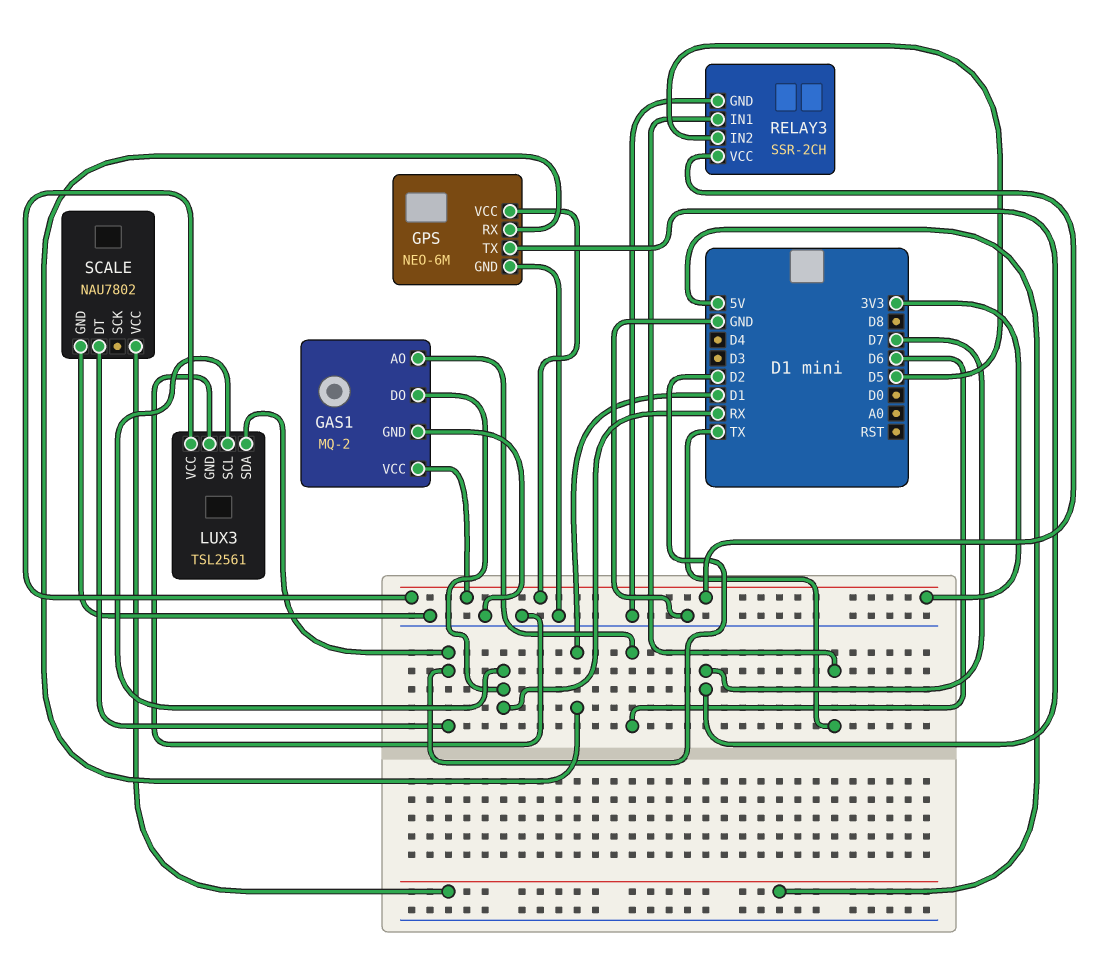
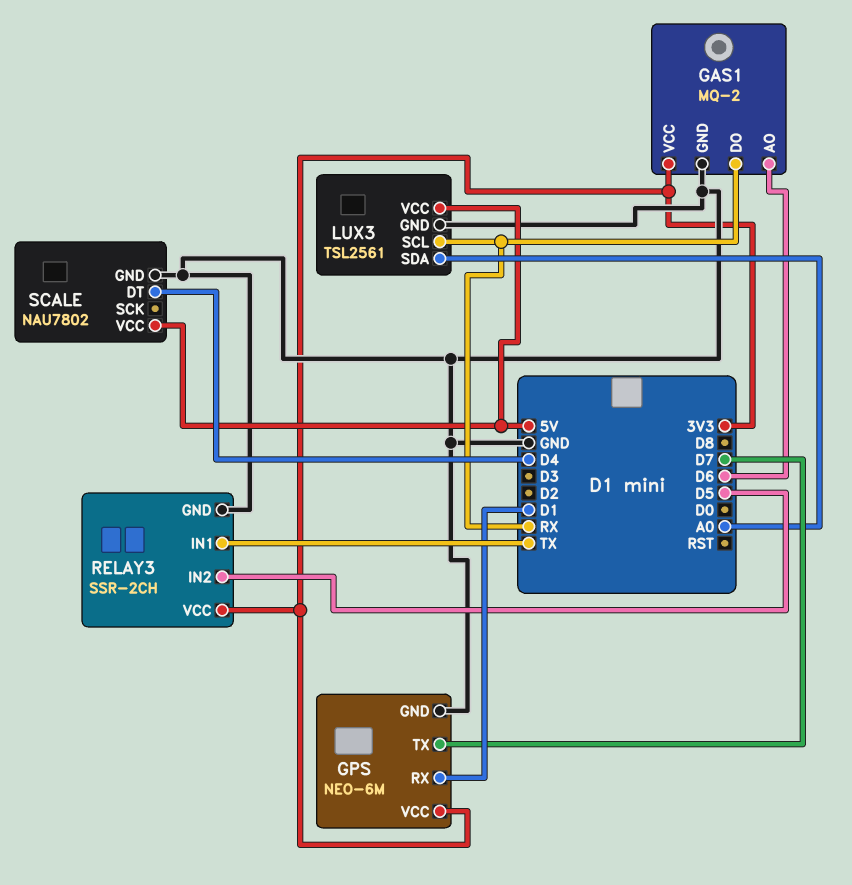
LUX3 pin SDA: D2 -> A0
LUX3 pin VCC: 3V3 -> 5V
SCALE pin DT: D2 -> D4

